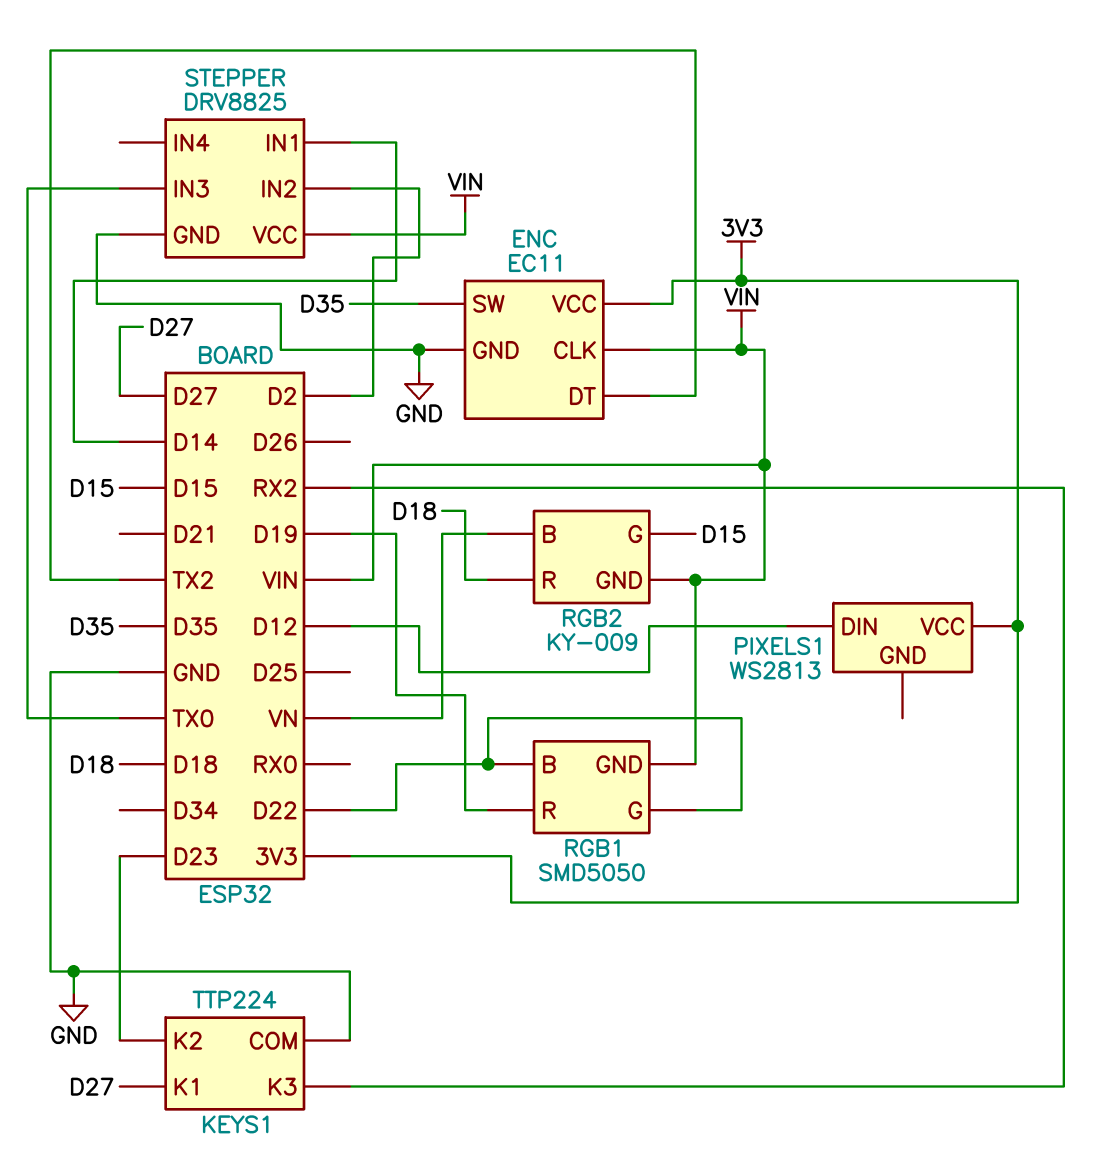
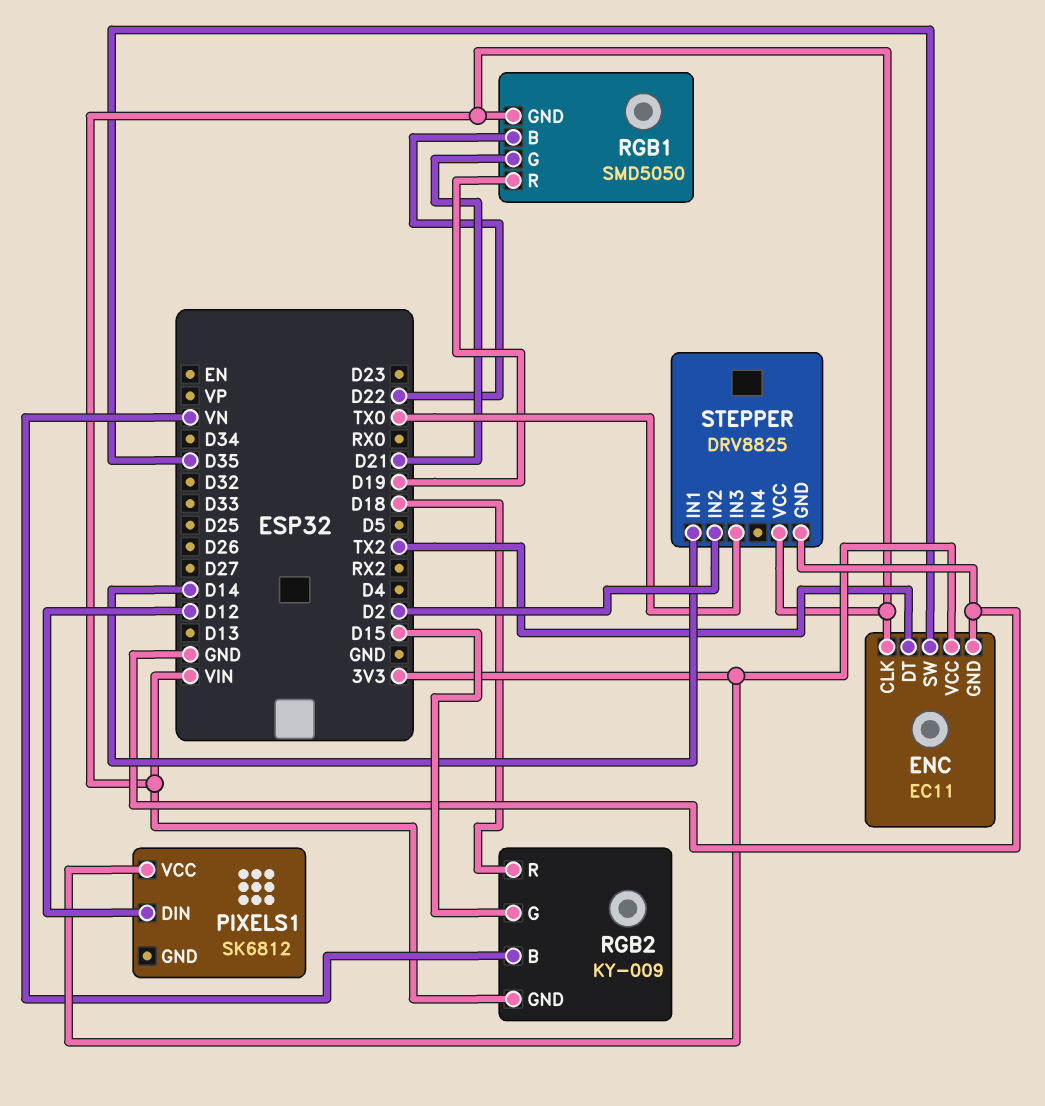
KEYS1: TTP224 -> none
KEYS1 pin COM: GND -> none
KEYS1 pin K1: D27 -> none
KEYS1 pin K2: D23 -> none
KEYS1 pin K3: RX2 -> none
PIXELS1: WS2813 -> SK6812
RGB1 pin G: D22 -> D21

